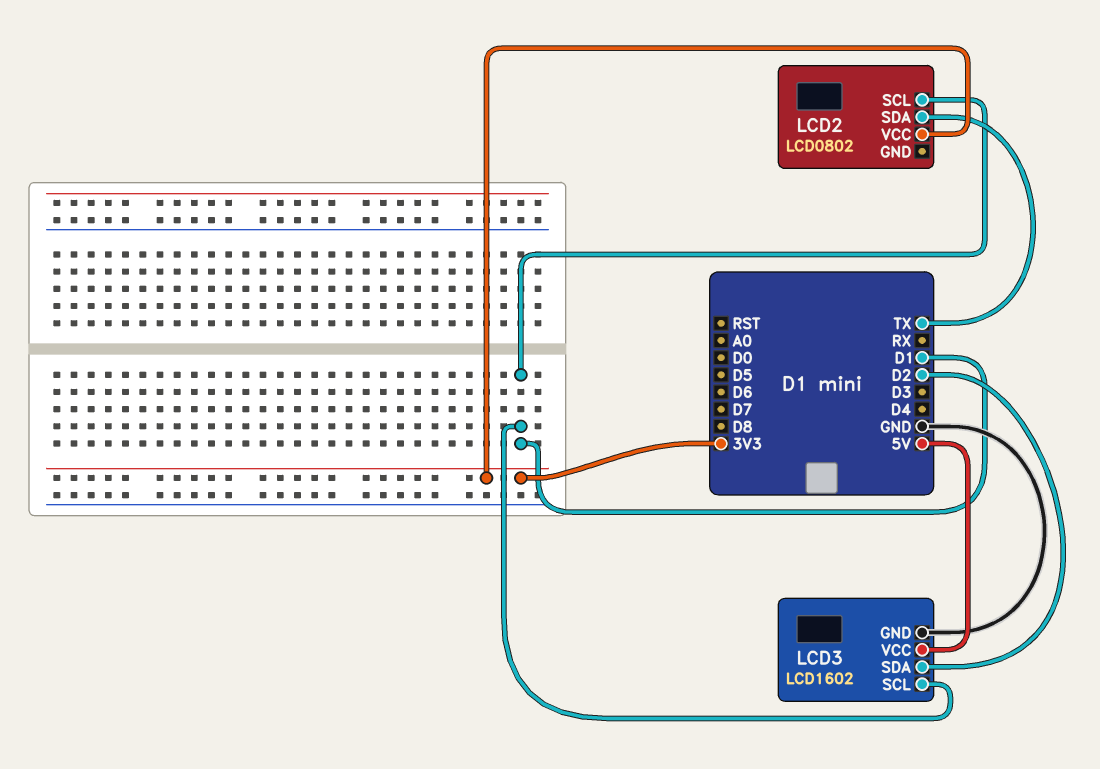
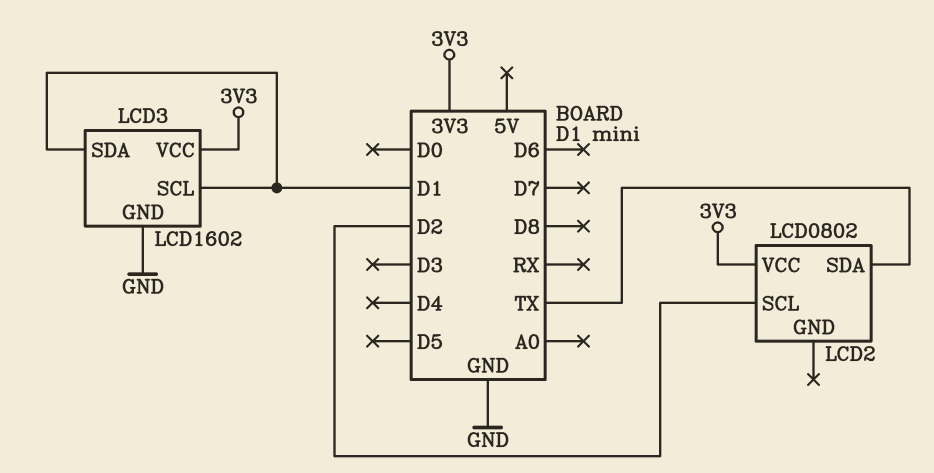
LCD2 pin SCL: D1 -> D2
LCD3 pin SDA: D2 -> D1
LCD3 pin VCC: 5V -> 3V3

